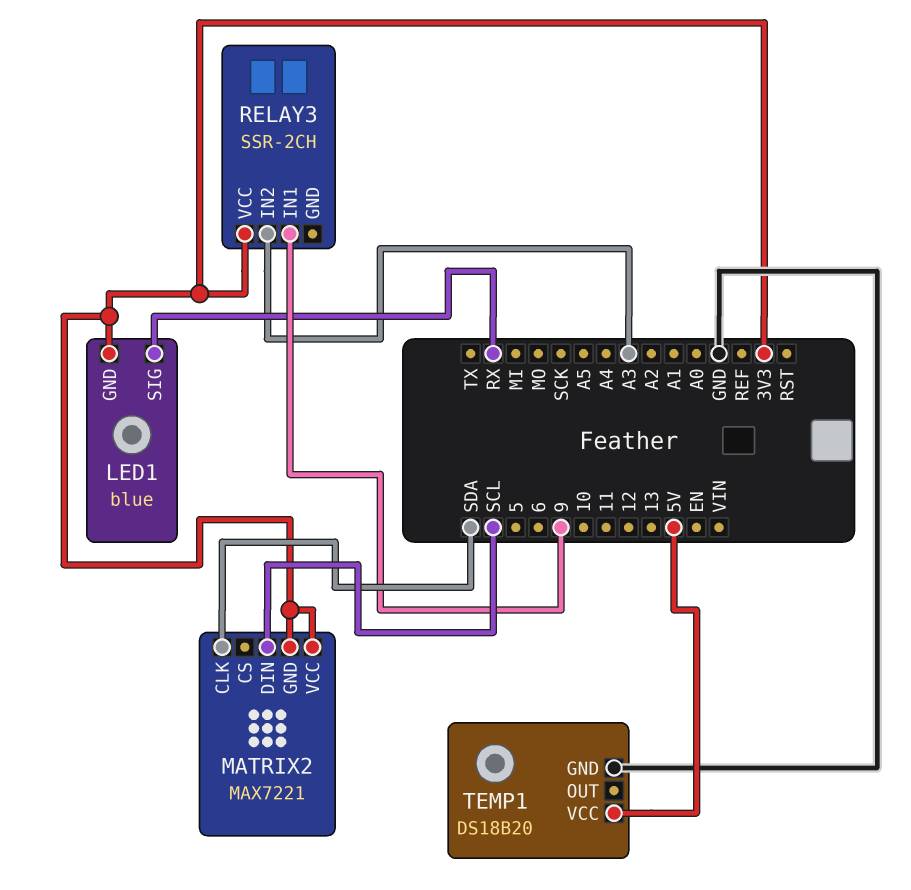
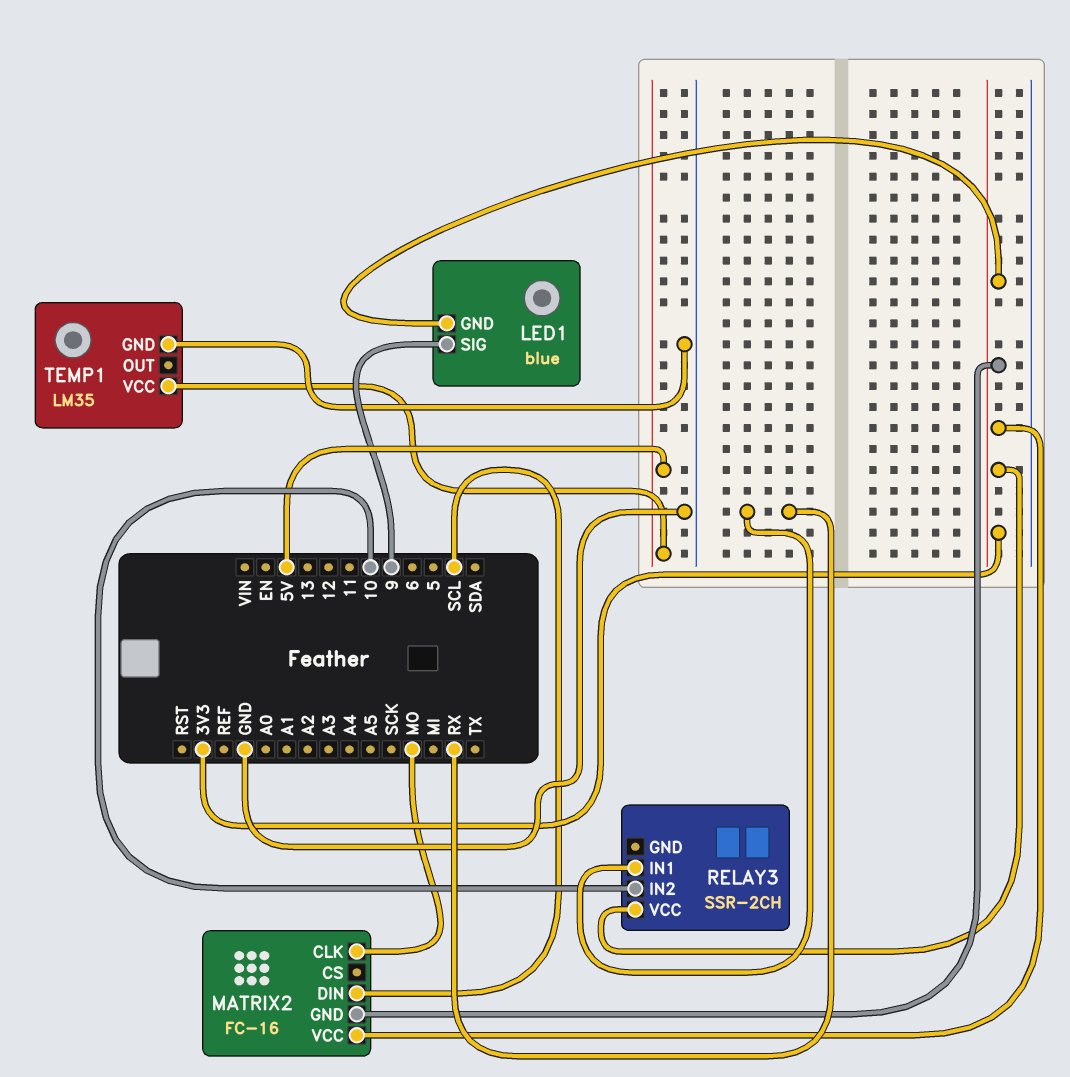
LED1 pin SIG: RX -> 9
MATRIX2: MAX7221 -> FC-16
MATRIX2 pin CLK: SDA -> MO
RELAY3 pin IN1: 9 -> RX
RELAY3 pin IN2: A3 -> 10
TEMP1: DS18B20 -> LM35

